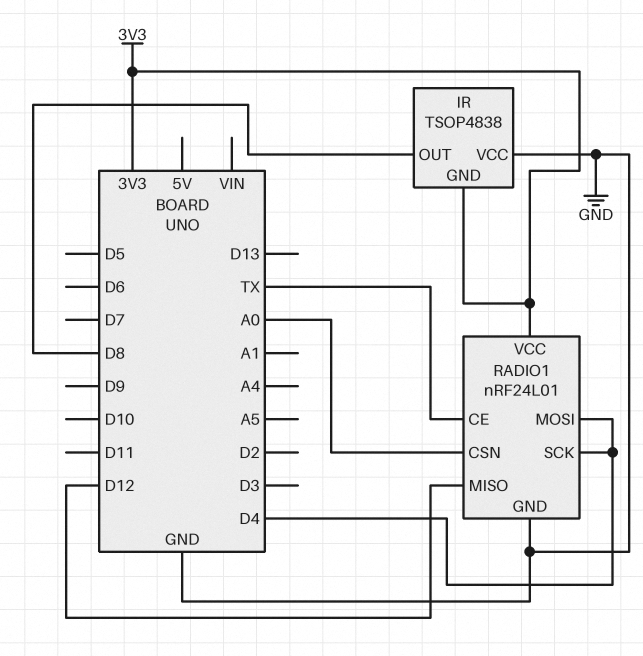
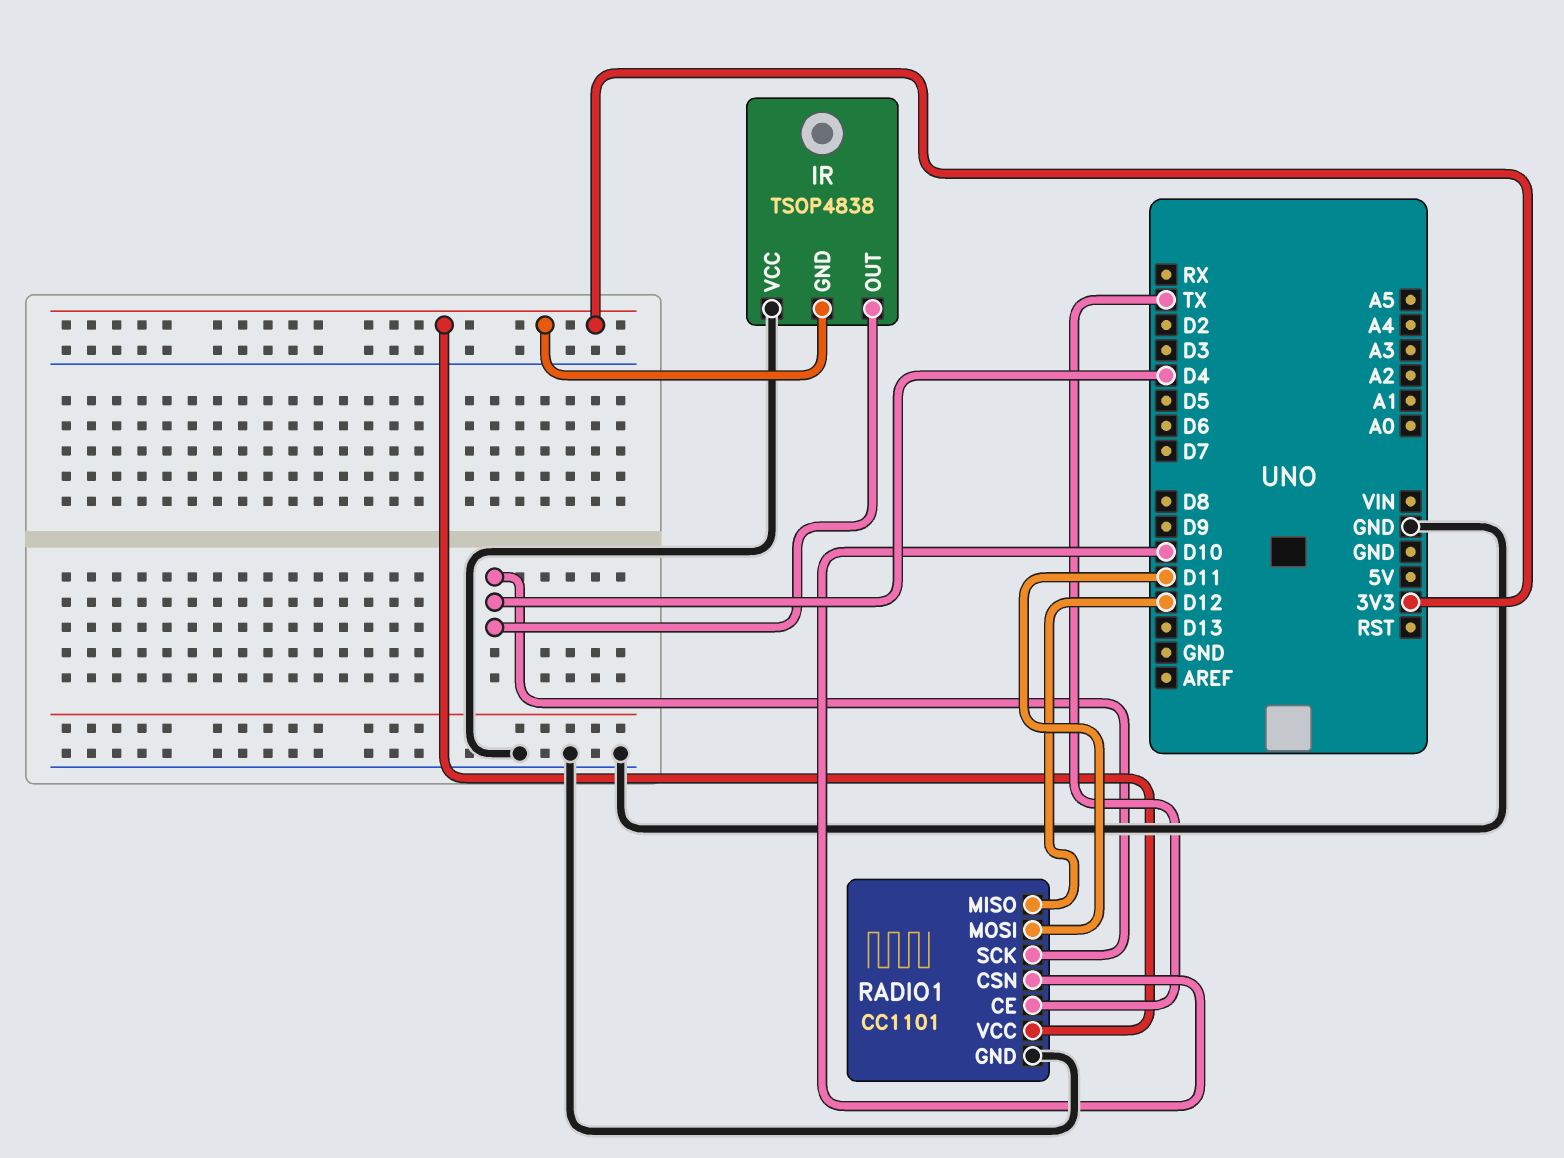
IR pin OUT: D8 -> D4
RADIO1: nRF24L01 -> CC1101
RADIO1 pin CSN: A0 -> D10
RADIO1 pin MOSI: D4 -> D11

